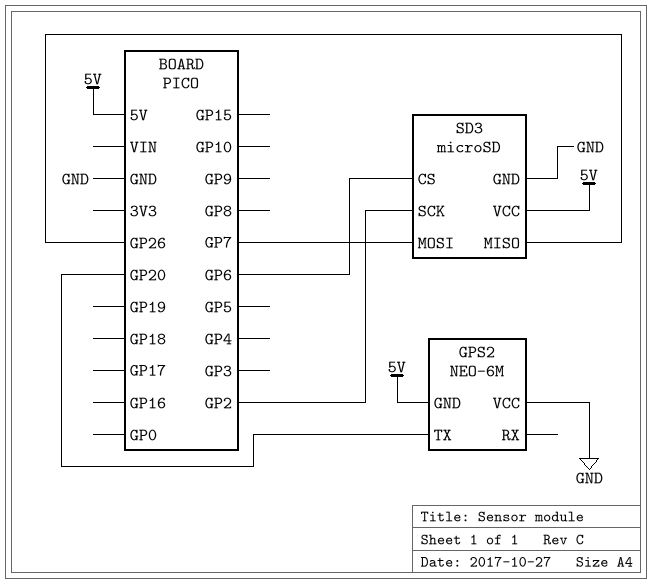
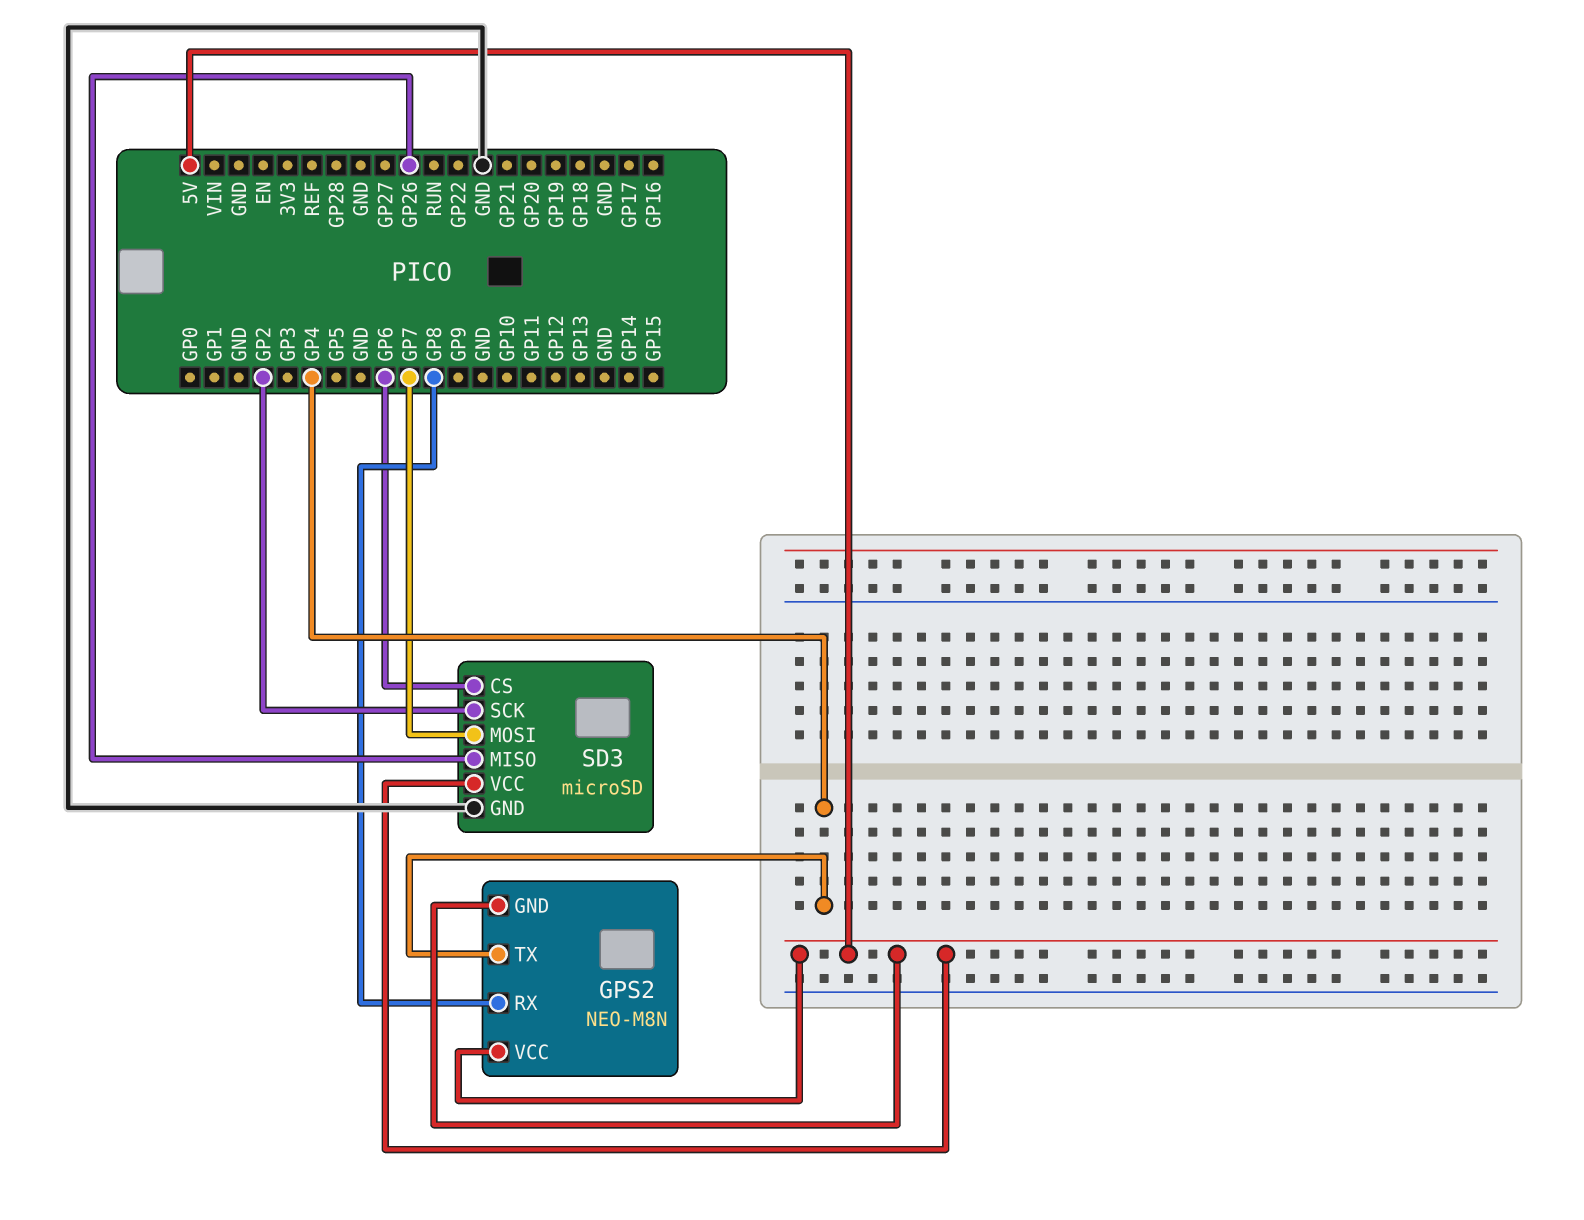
GPS2: NEO-6M -> NEO-M8N
GPS2 pin RX: none -> GP8
GPS2 pin TX: GP20 -> GP4
GPS2 pin VCC: GND -> 5V

